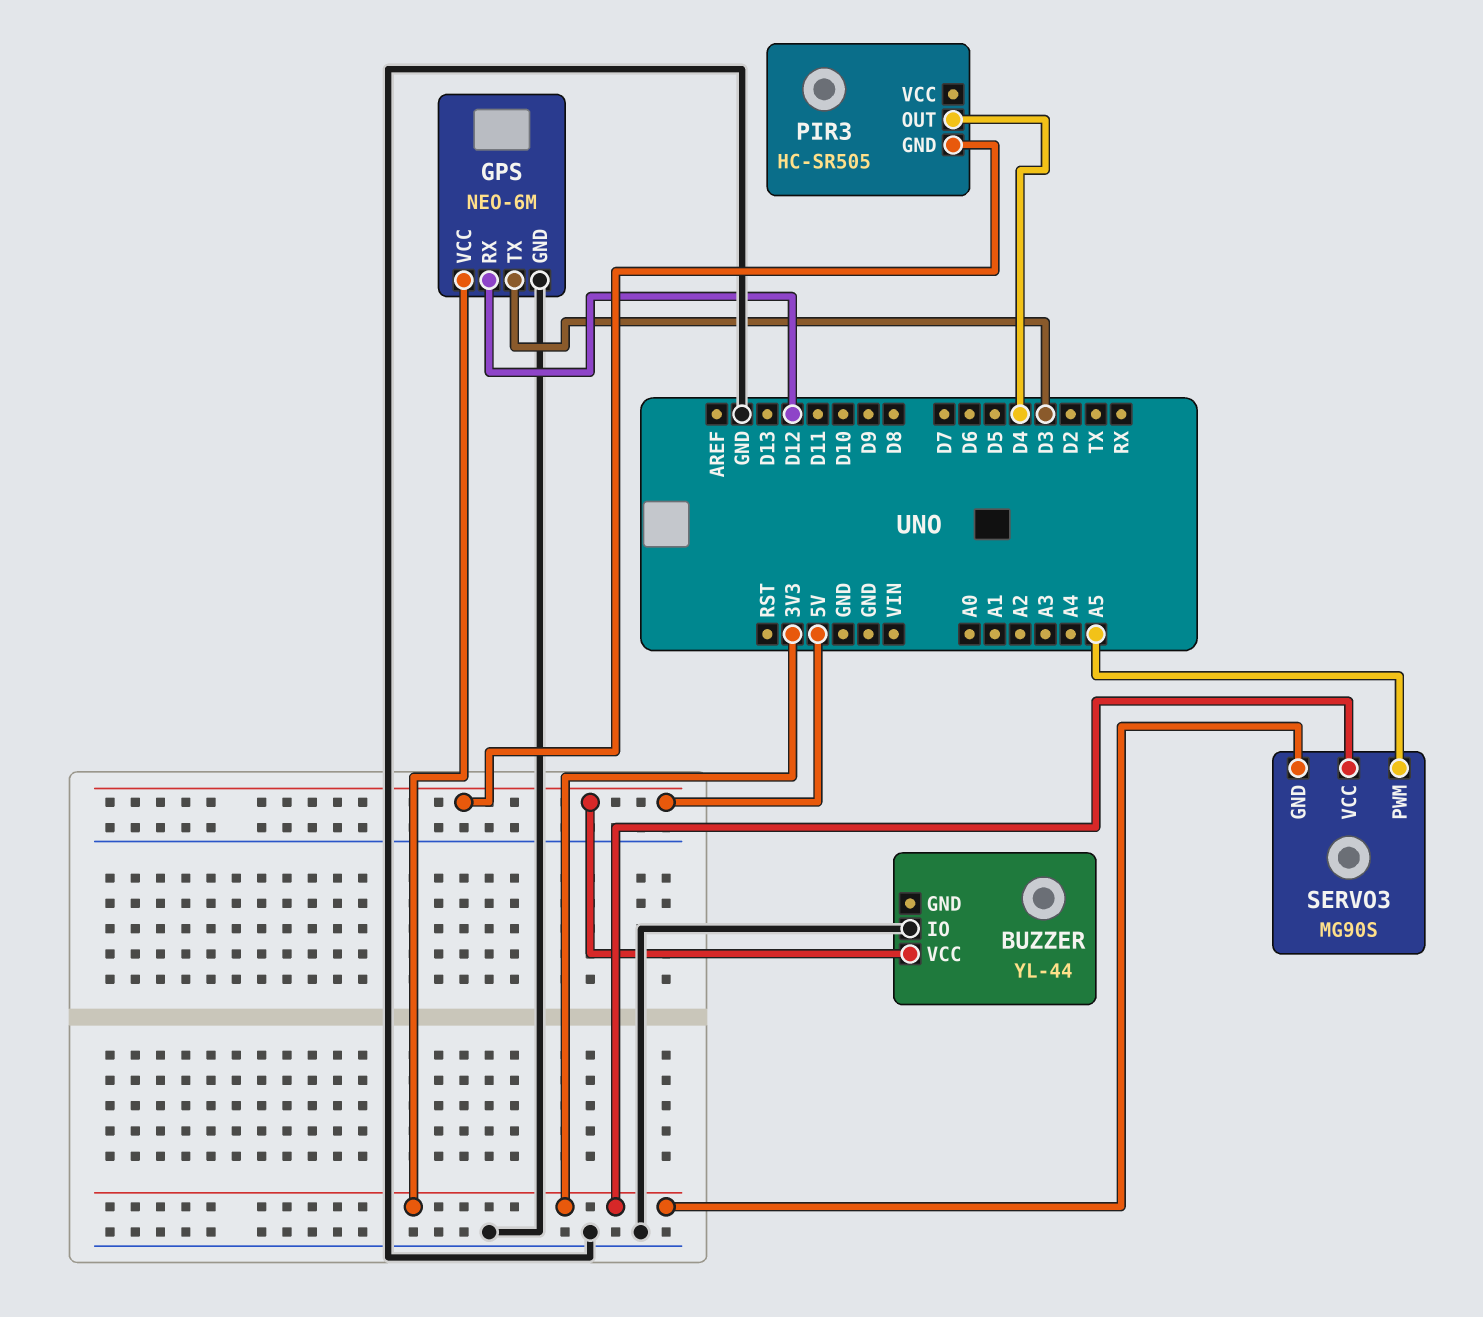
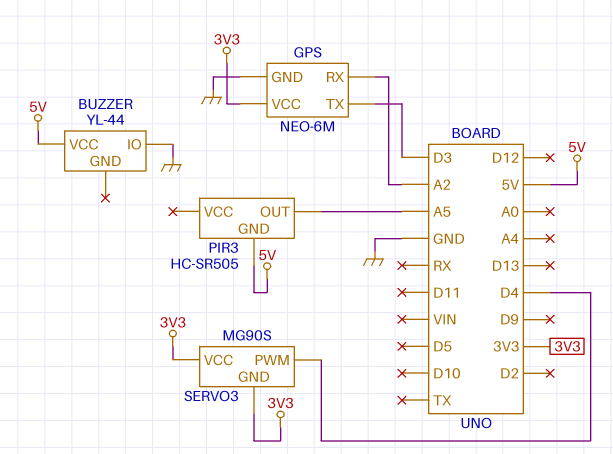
GPS pin RX: D12 -> A2
PIR3 pin OUT: D4 -> A5
SERVO3 pin PWM: A5 -> D4

